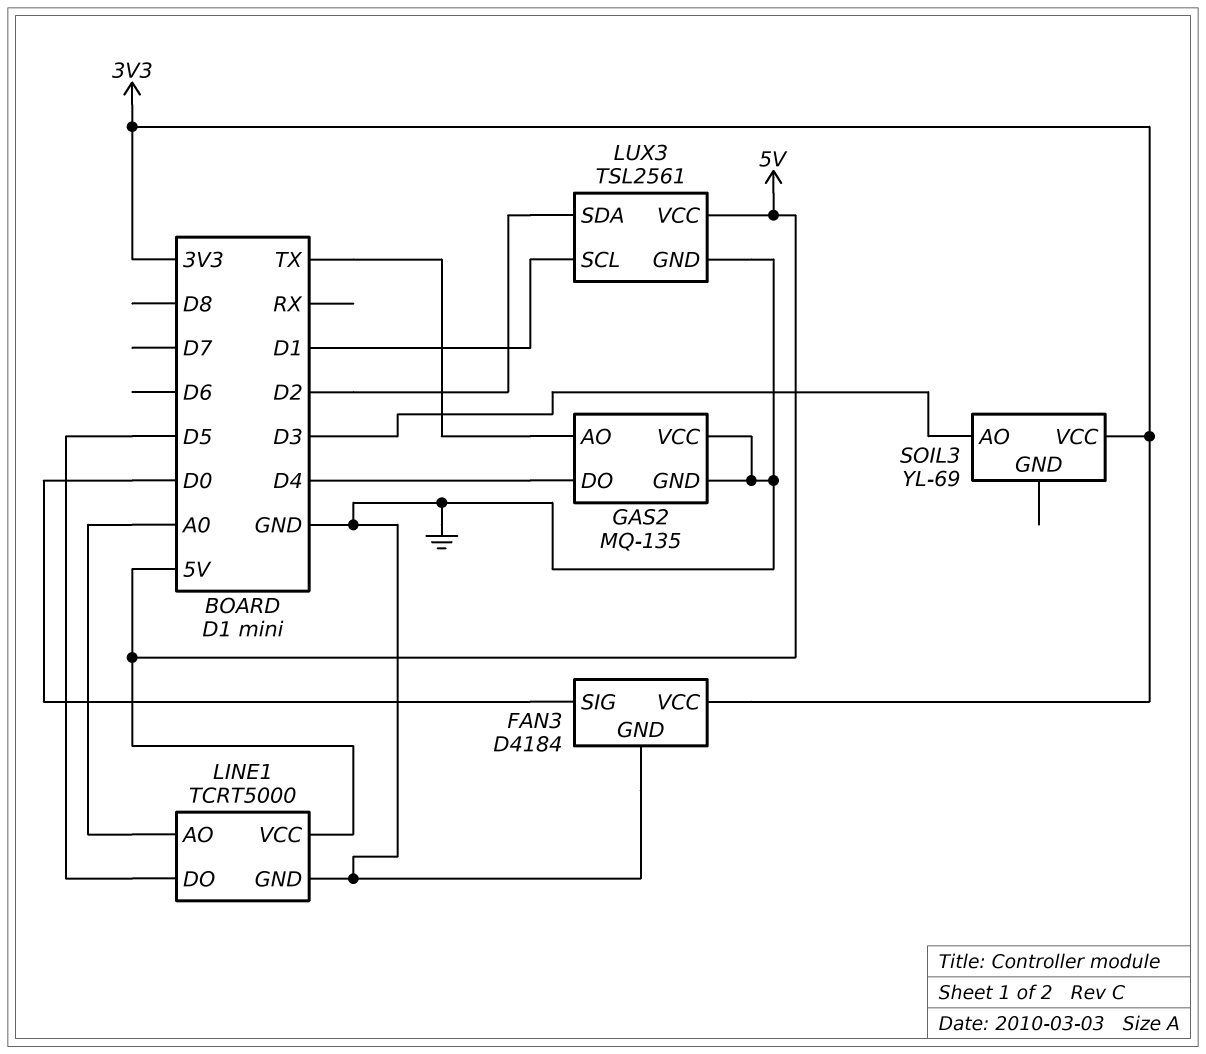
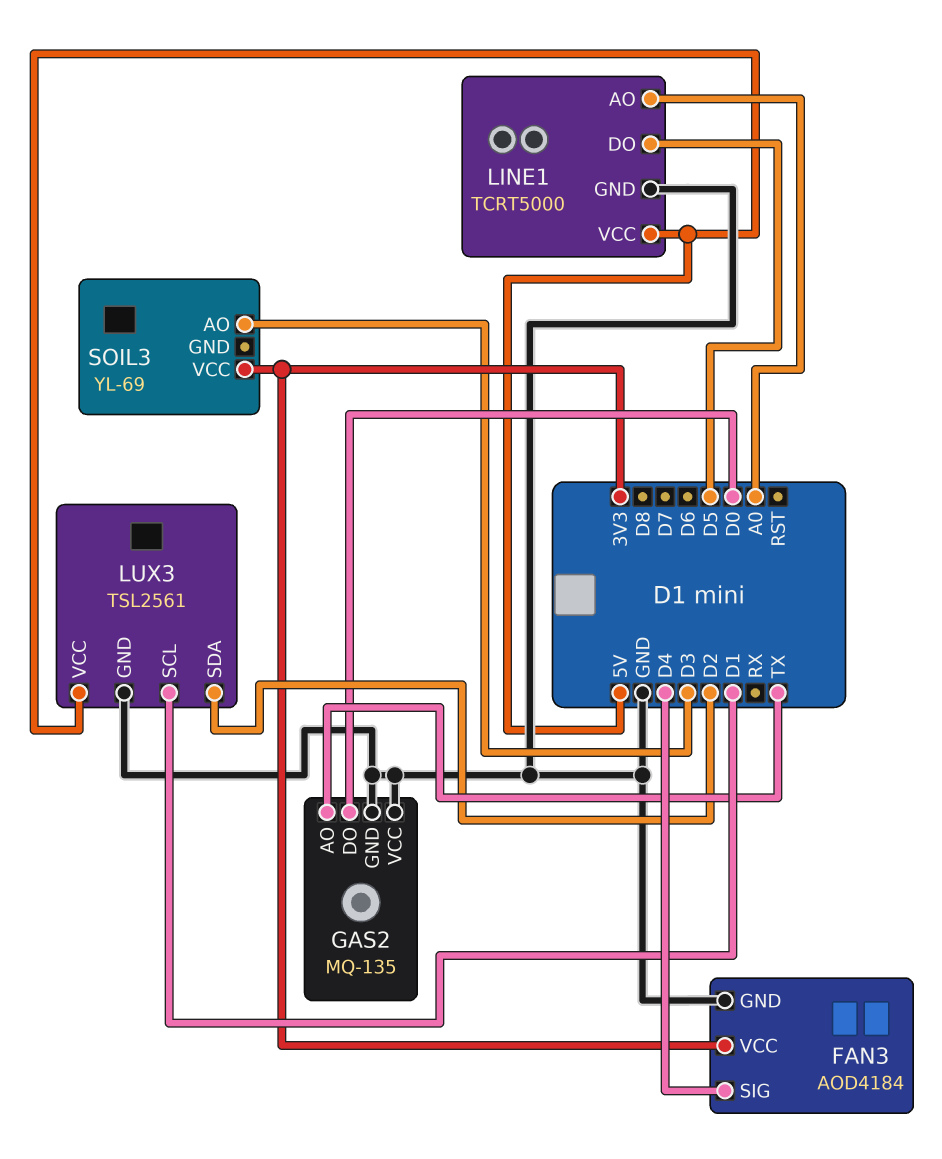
FAN3: D4184 -> AOD4184
FAN3 pin SIG: D0 -> D4
GAS2 pin DO: D4 -> D0

